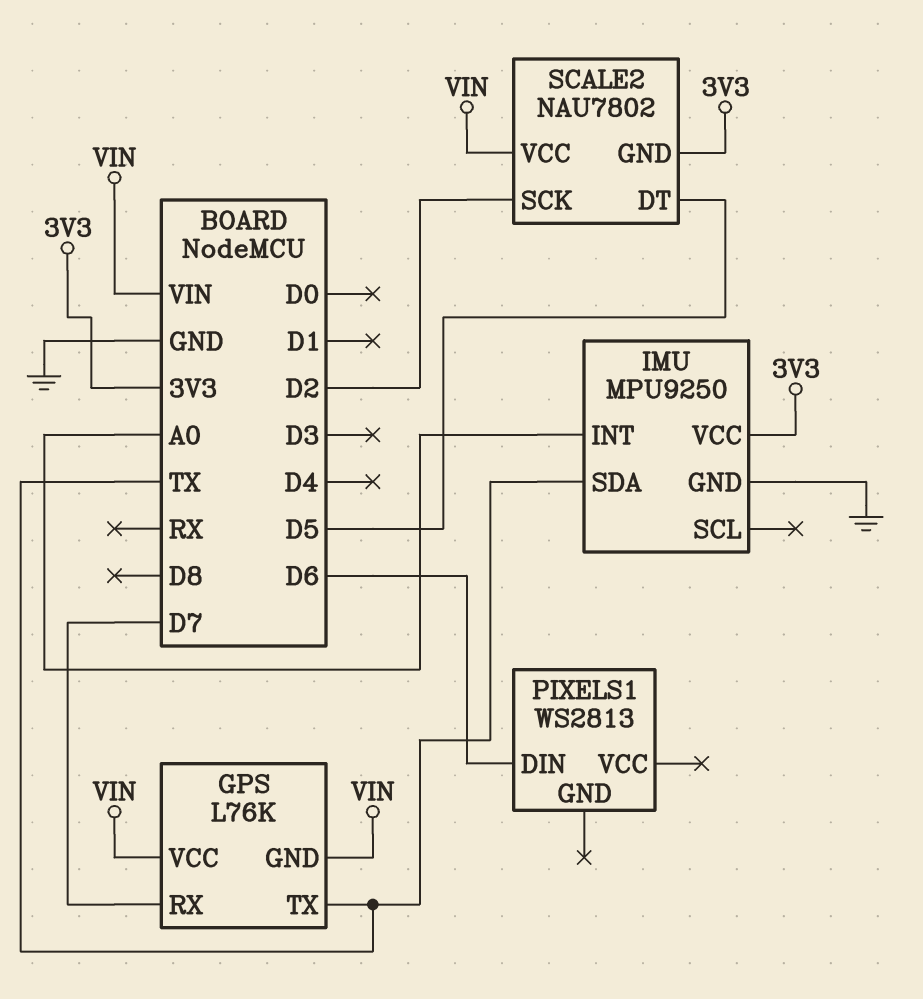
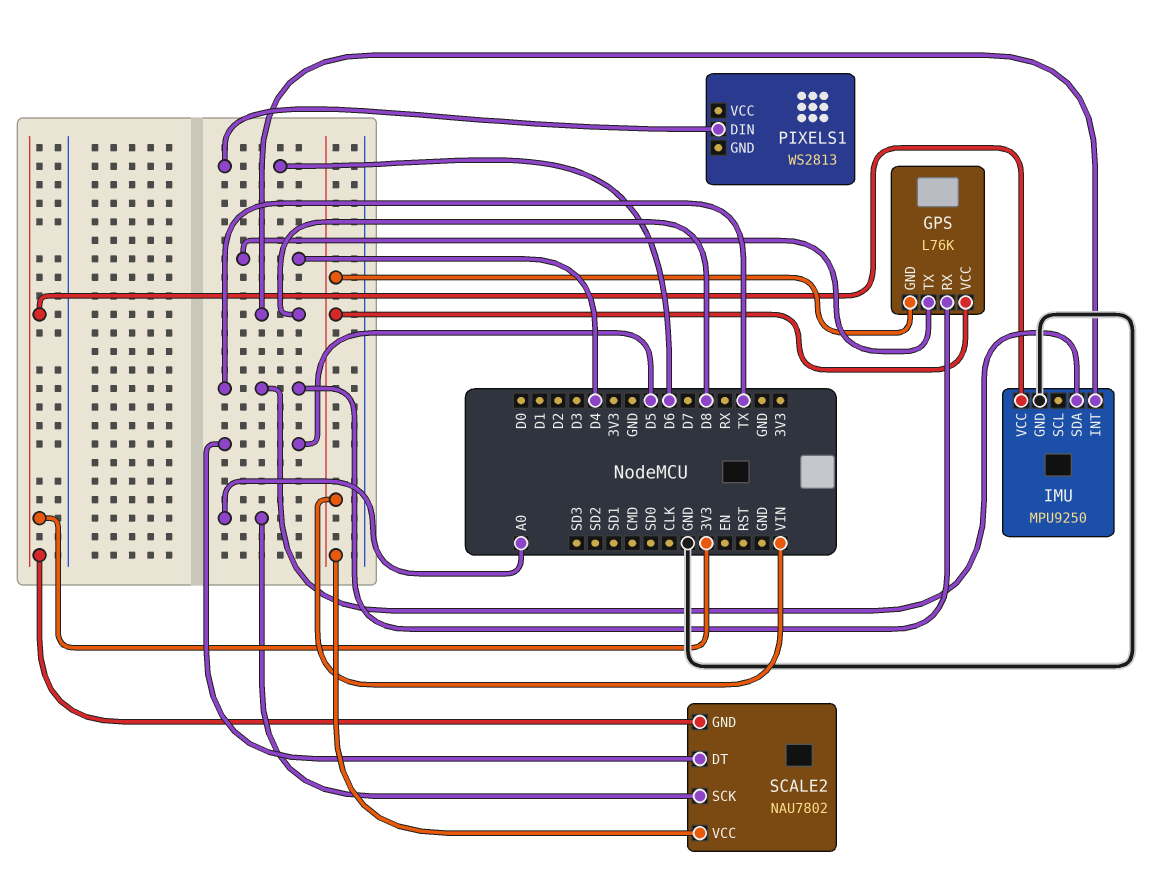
GPS pin RX: D7 -> TX
GPS pin TX: TX -> D4
IMU pin INT: A0 -> D8
SCALE2 pin SCK: D2 -> A0

